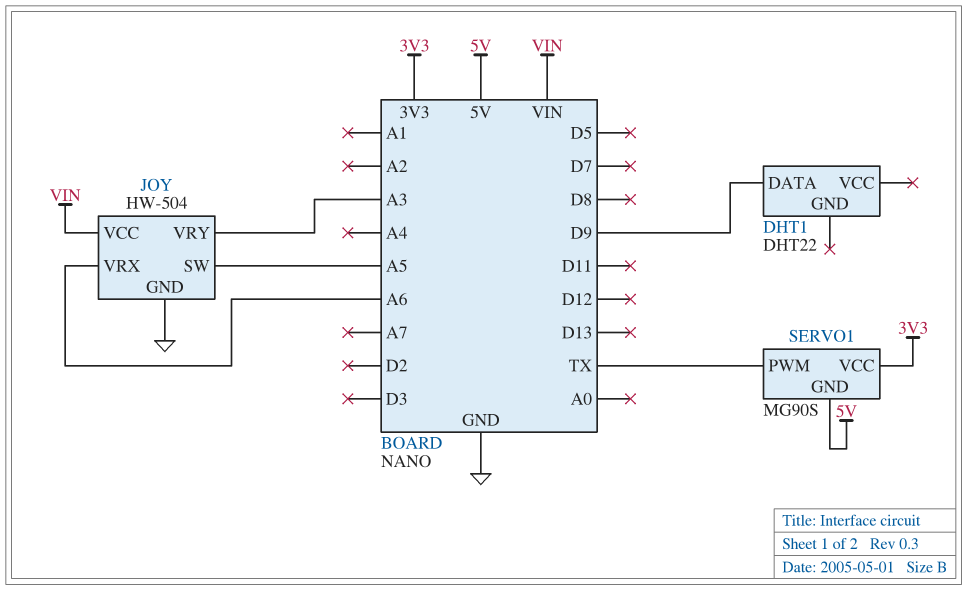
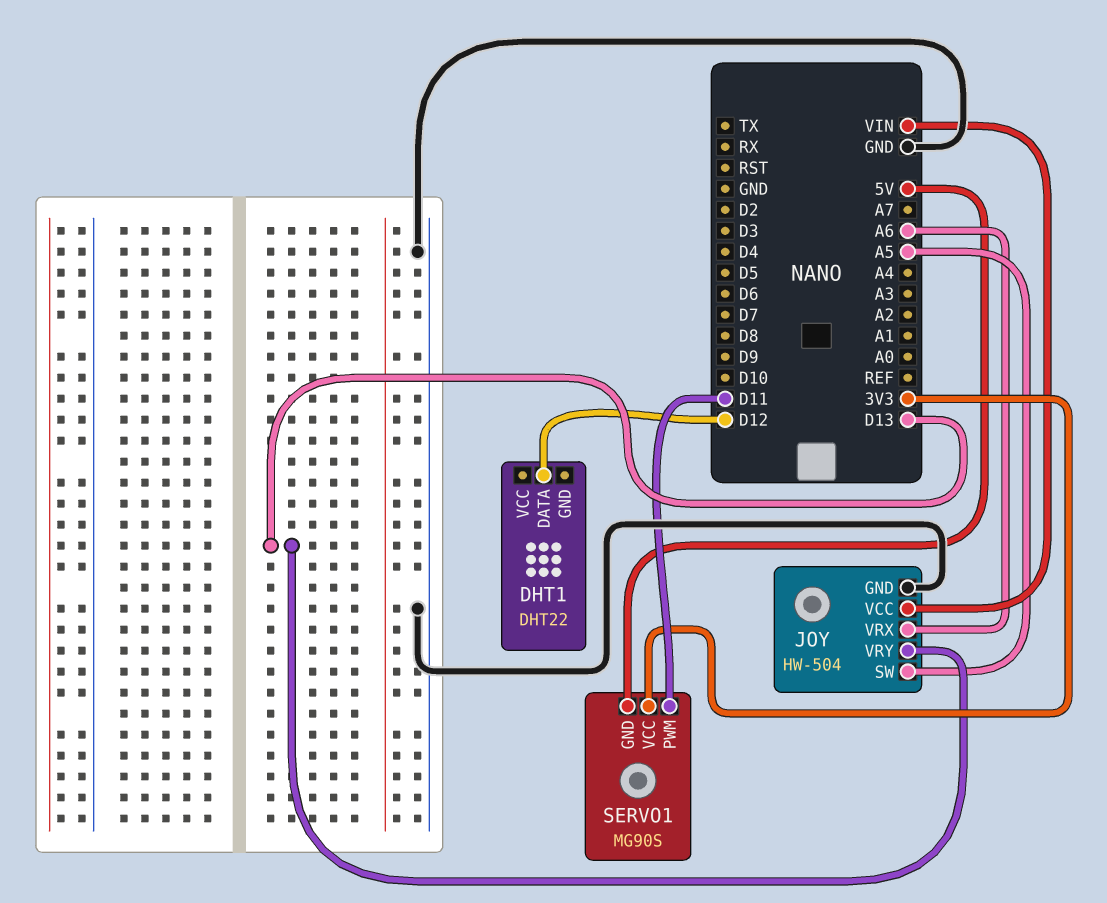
DHT1 pin DATA: D9 -> D12
JOY pin VRY: A3 -> D13
SERVO1 pin PWM: TX -> D11

